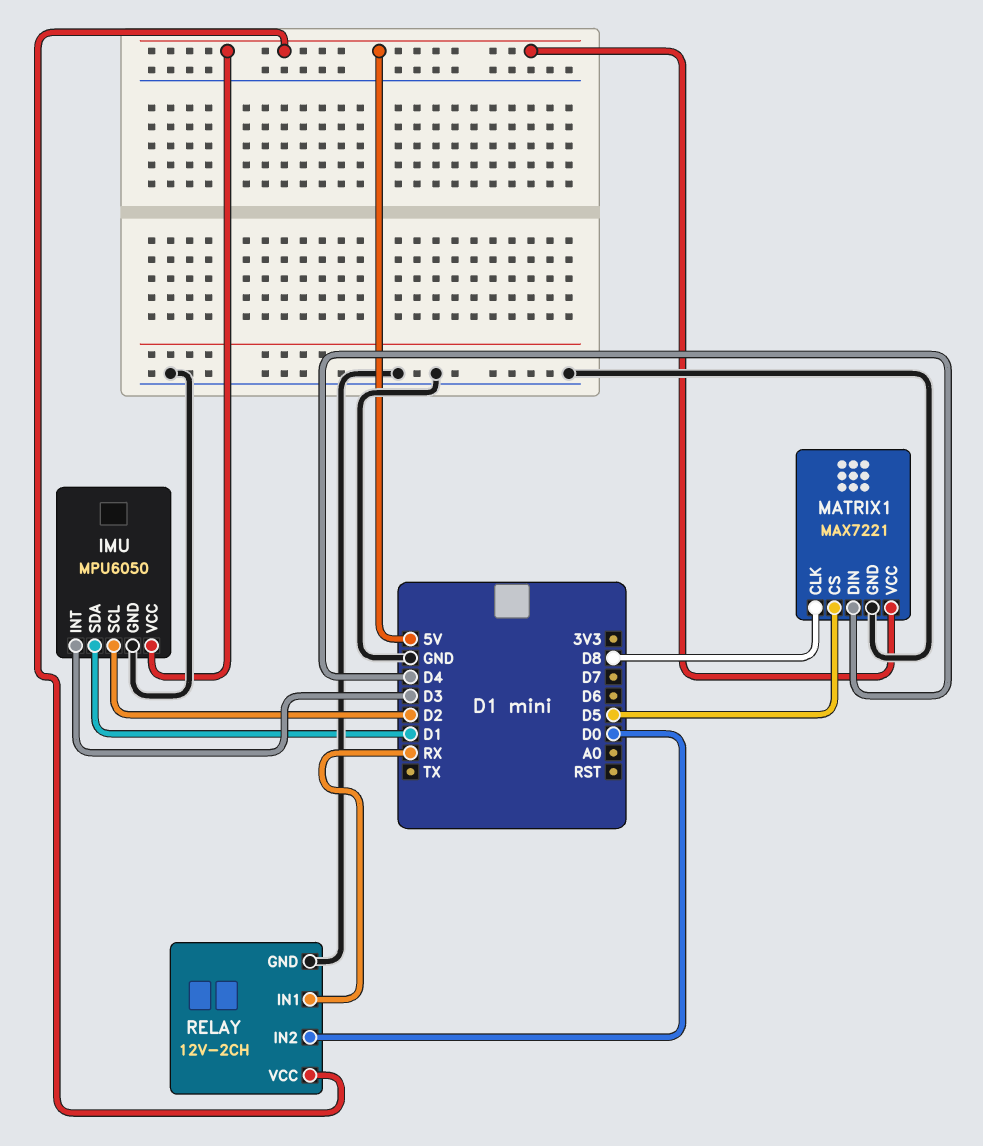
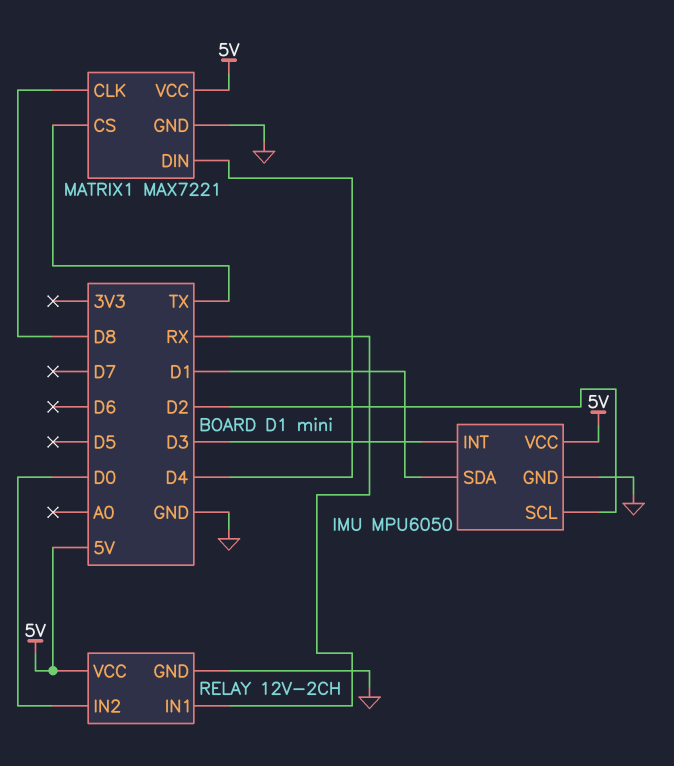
MATRIX1 pin CS: D5 -> TX

